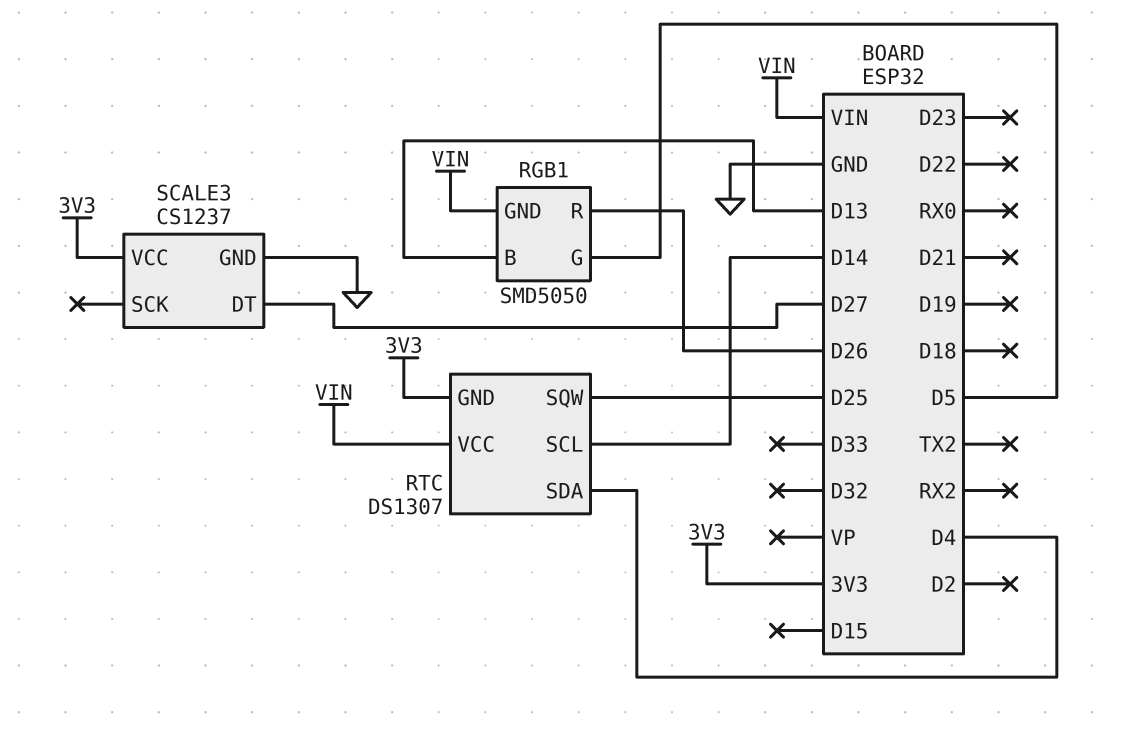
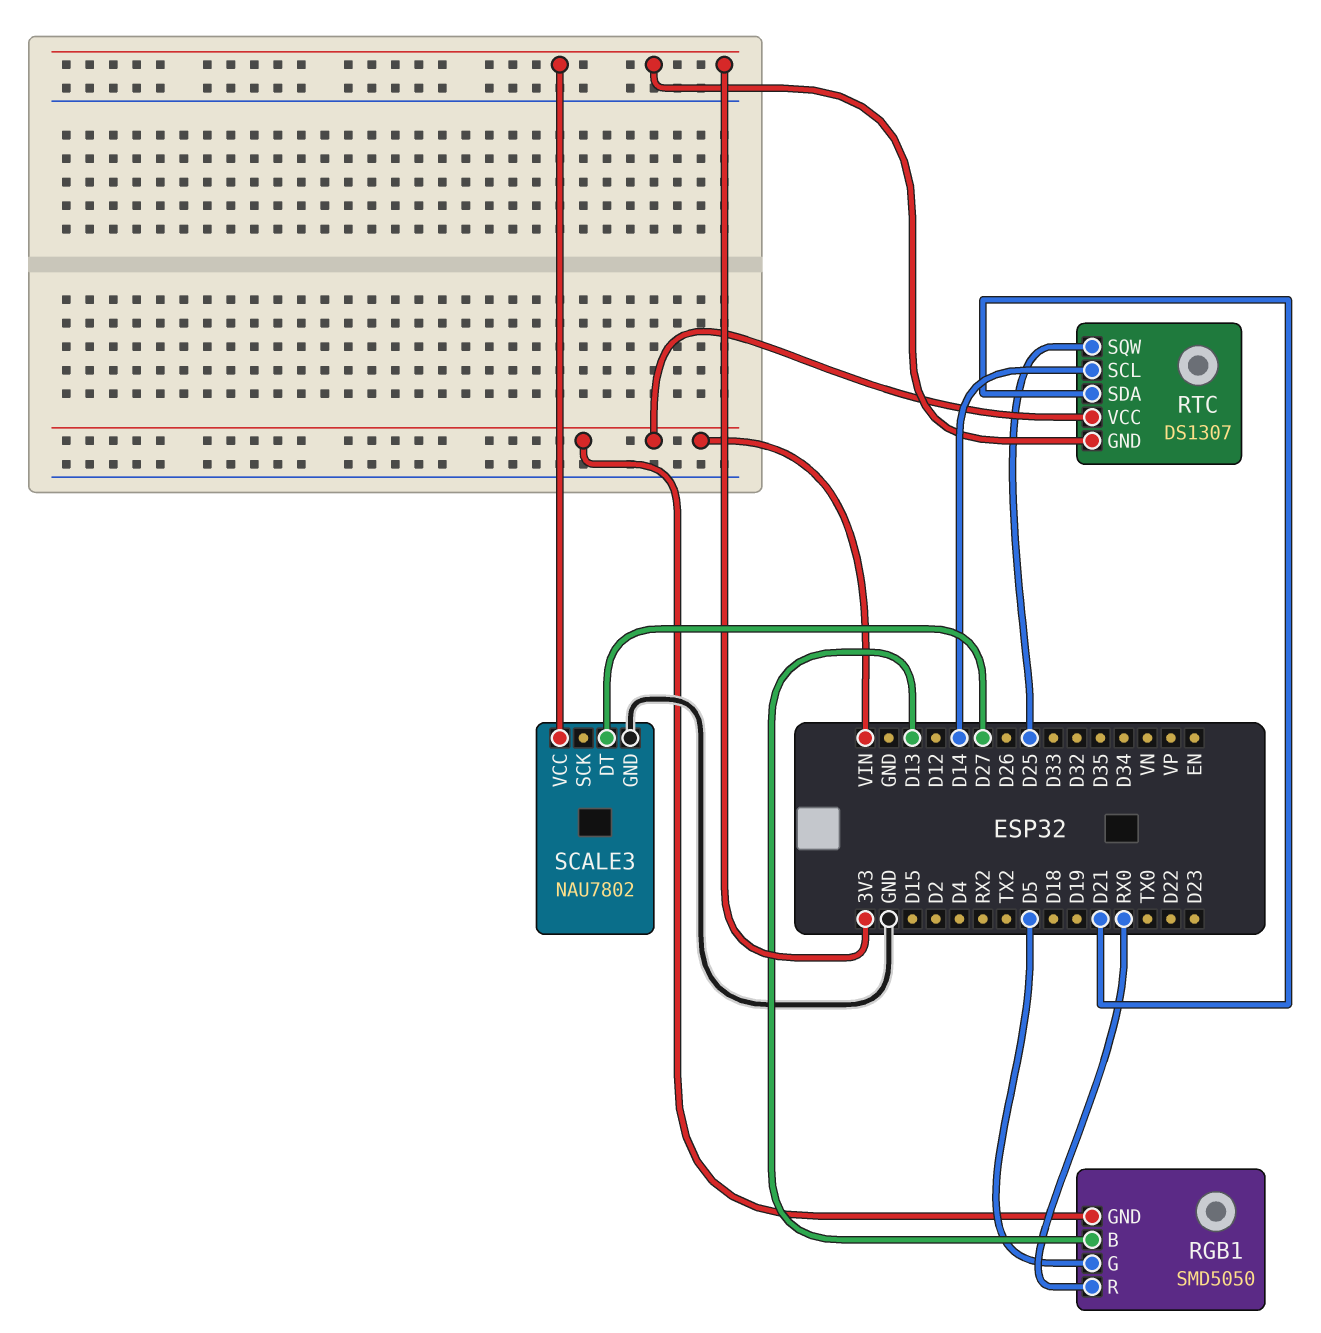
RGB1 pin R: D26 -> RX0
RTC pin SDA: D4 -> D21
SCALE3: CS1237 -> NAU7802

